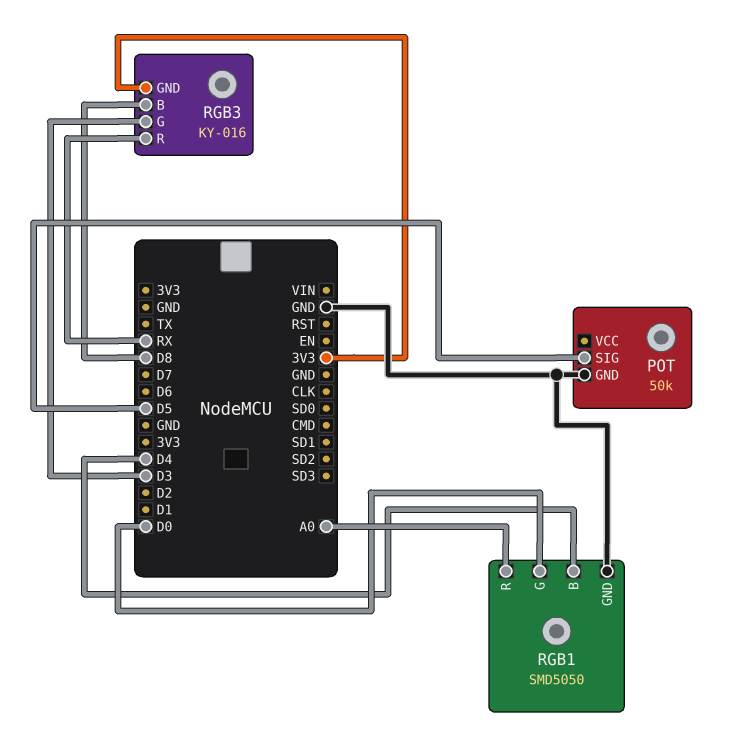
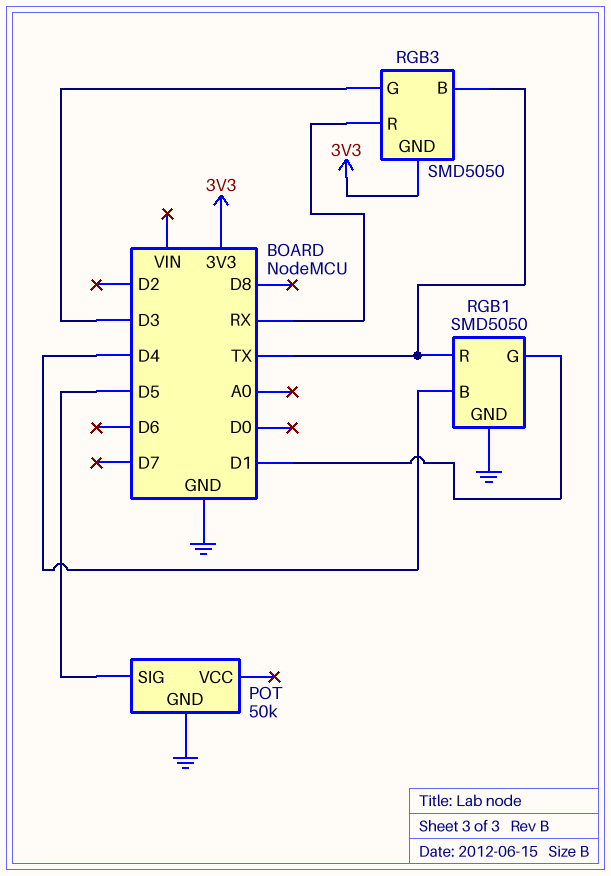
RGB1 pin G: D0 -> D1
RGB1 pin R: A0 -> TX
RGB3: KY-016 -> SMD5050
RGB3 pin B: D8 -> TX

